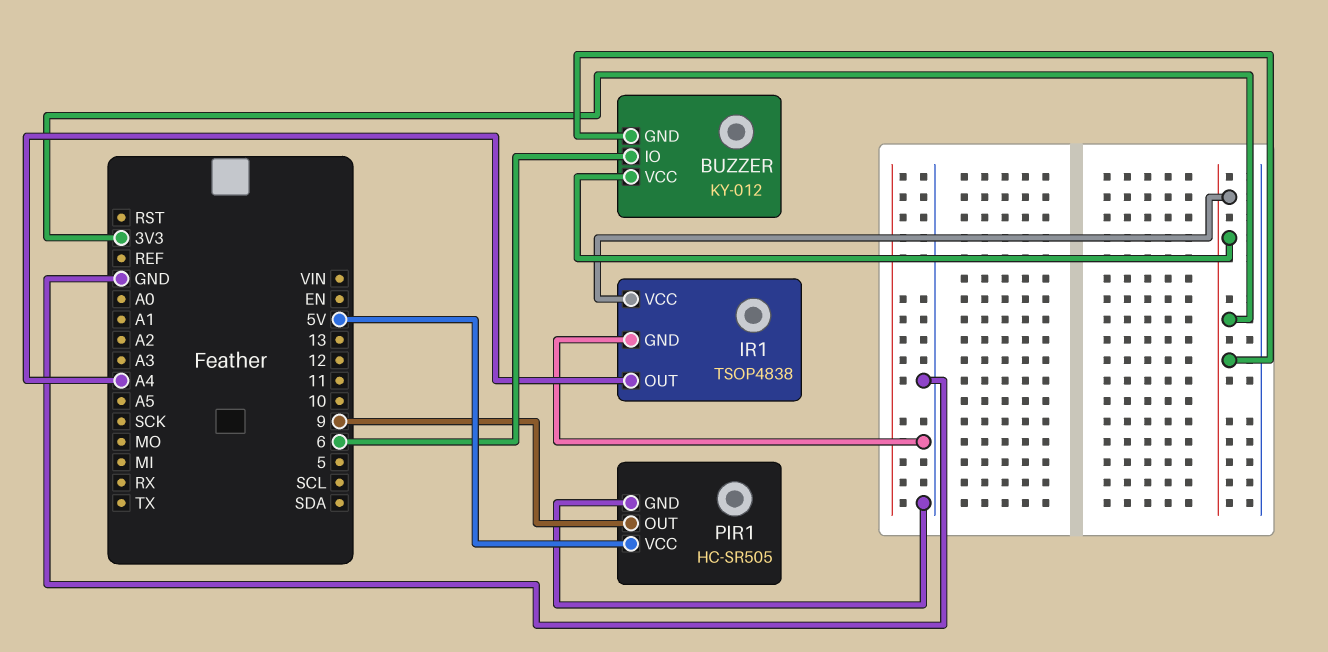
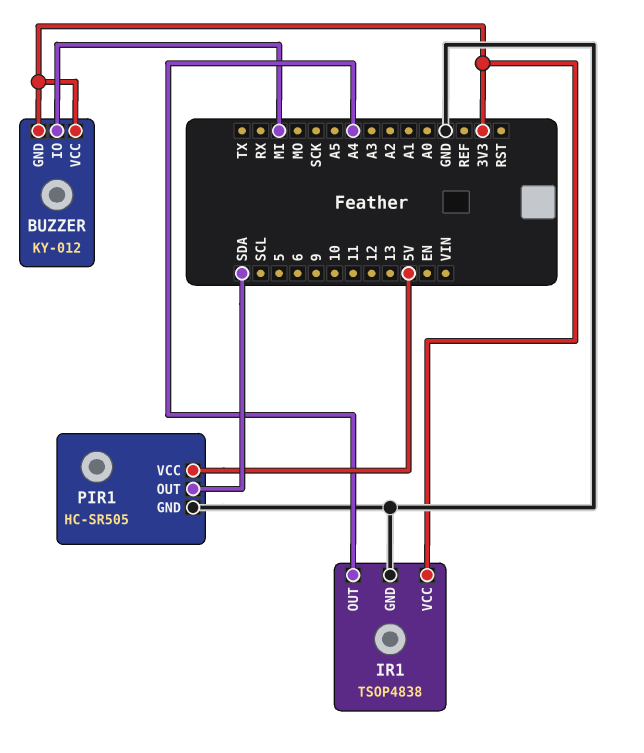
BUZZER pin IO: 6 -> MI
PIR1 pin OUT: 9 -> SDA

